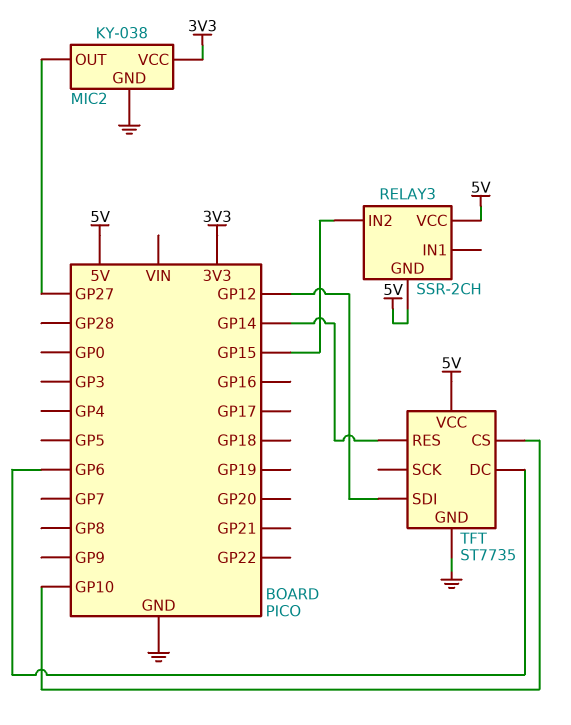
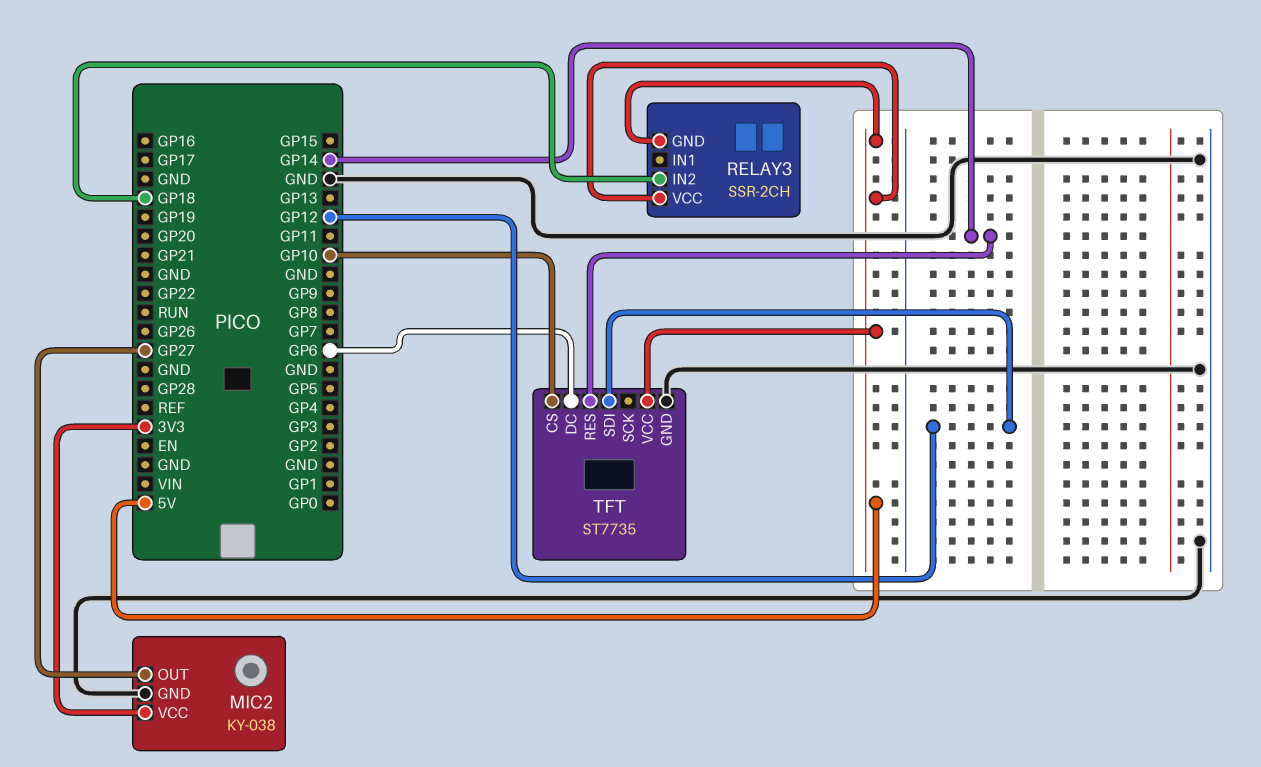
RELAY3 pin IN2: GP15 -> GP18

